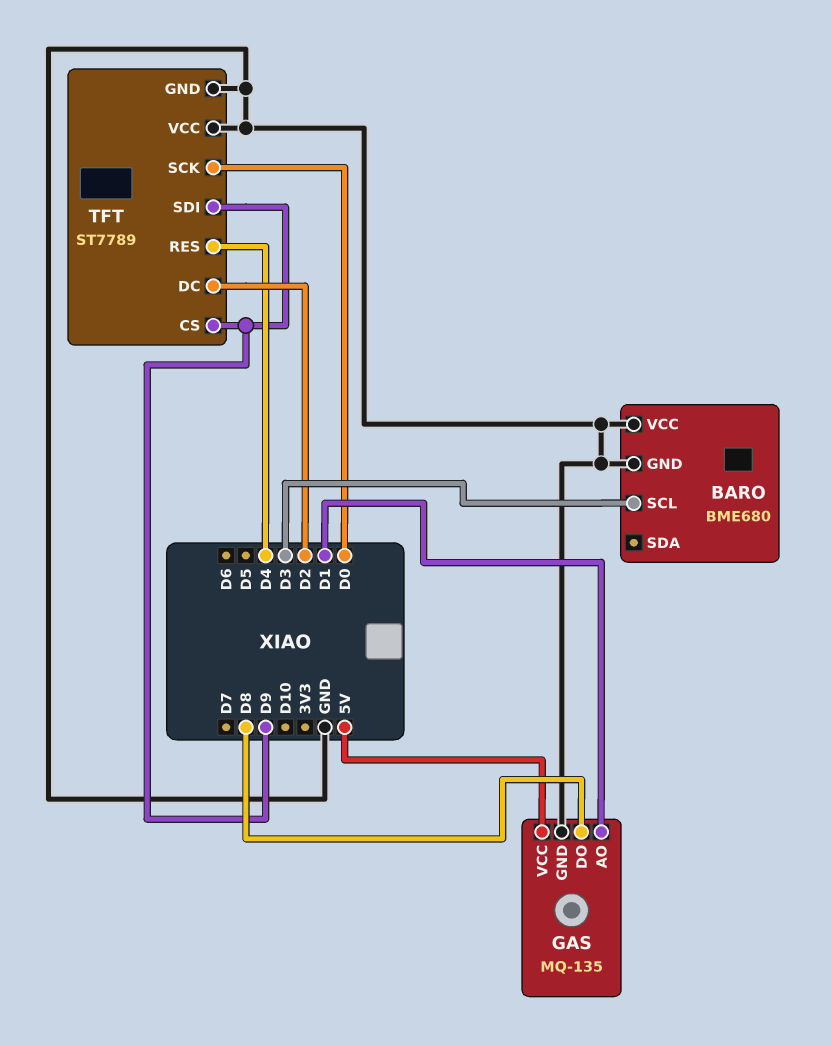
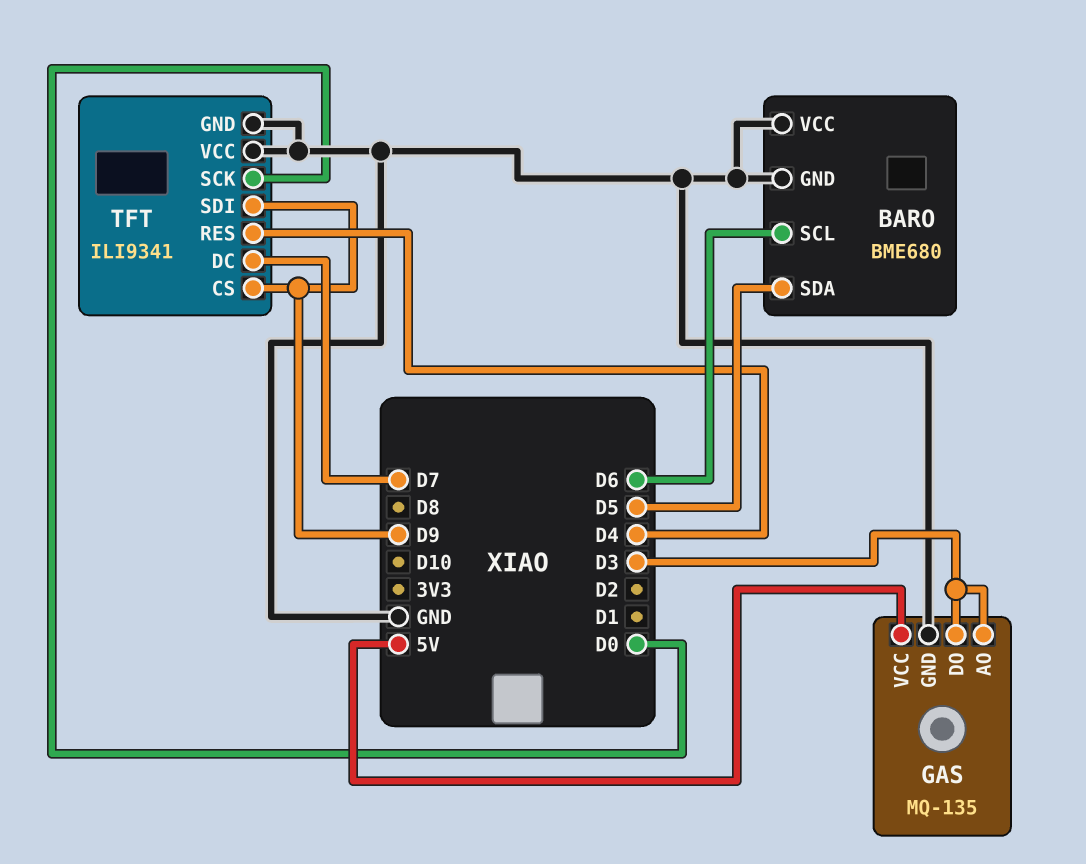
BARO pin SCL: D3 -> D6
BARO pin SDA: none -> D5
GAS pin AO: D1 -> D3
GAS pin DO: D8 -> D3
TFT: ST7789 -> ILI9341
TFT pin DC: D2 -> D7

